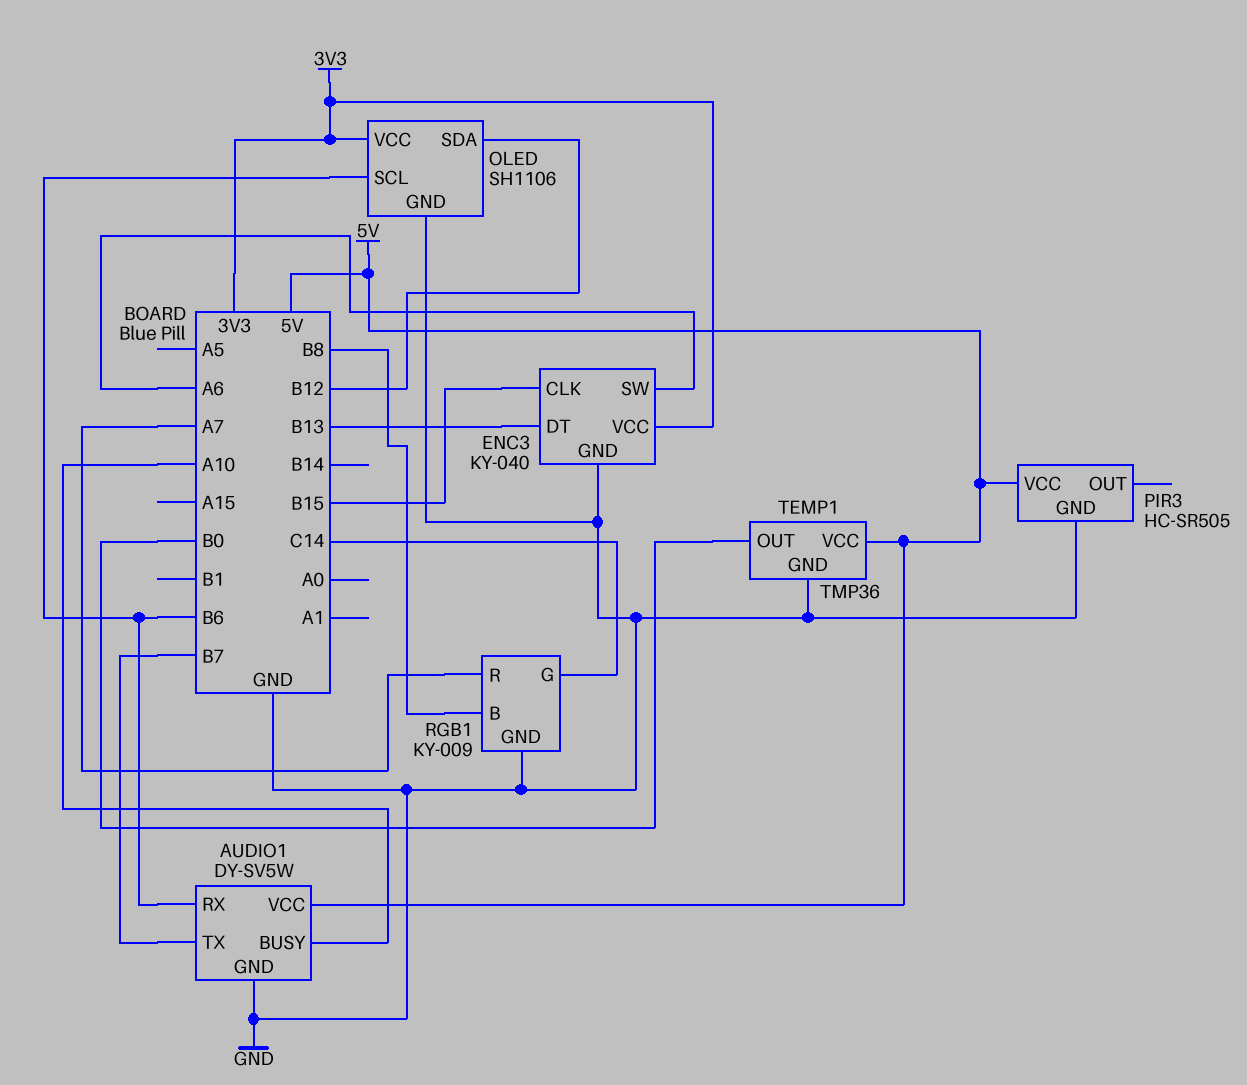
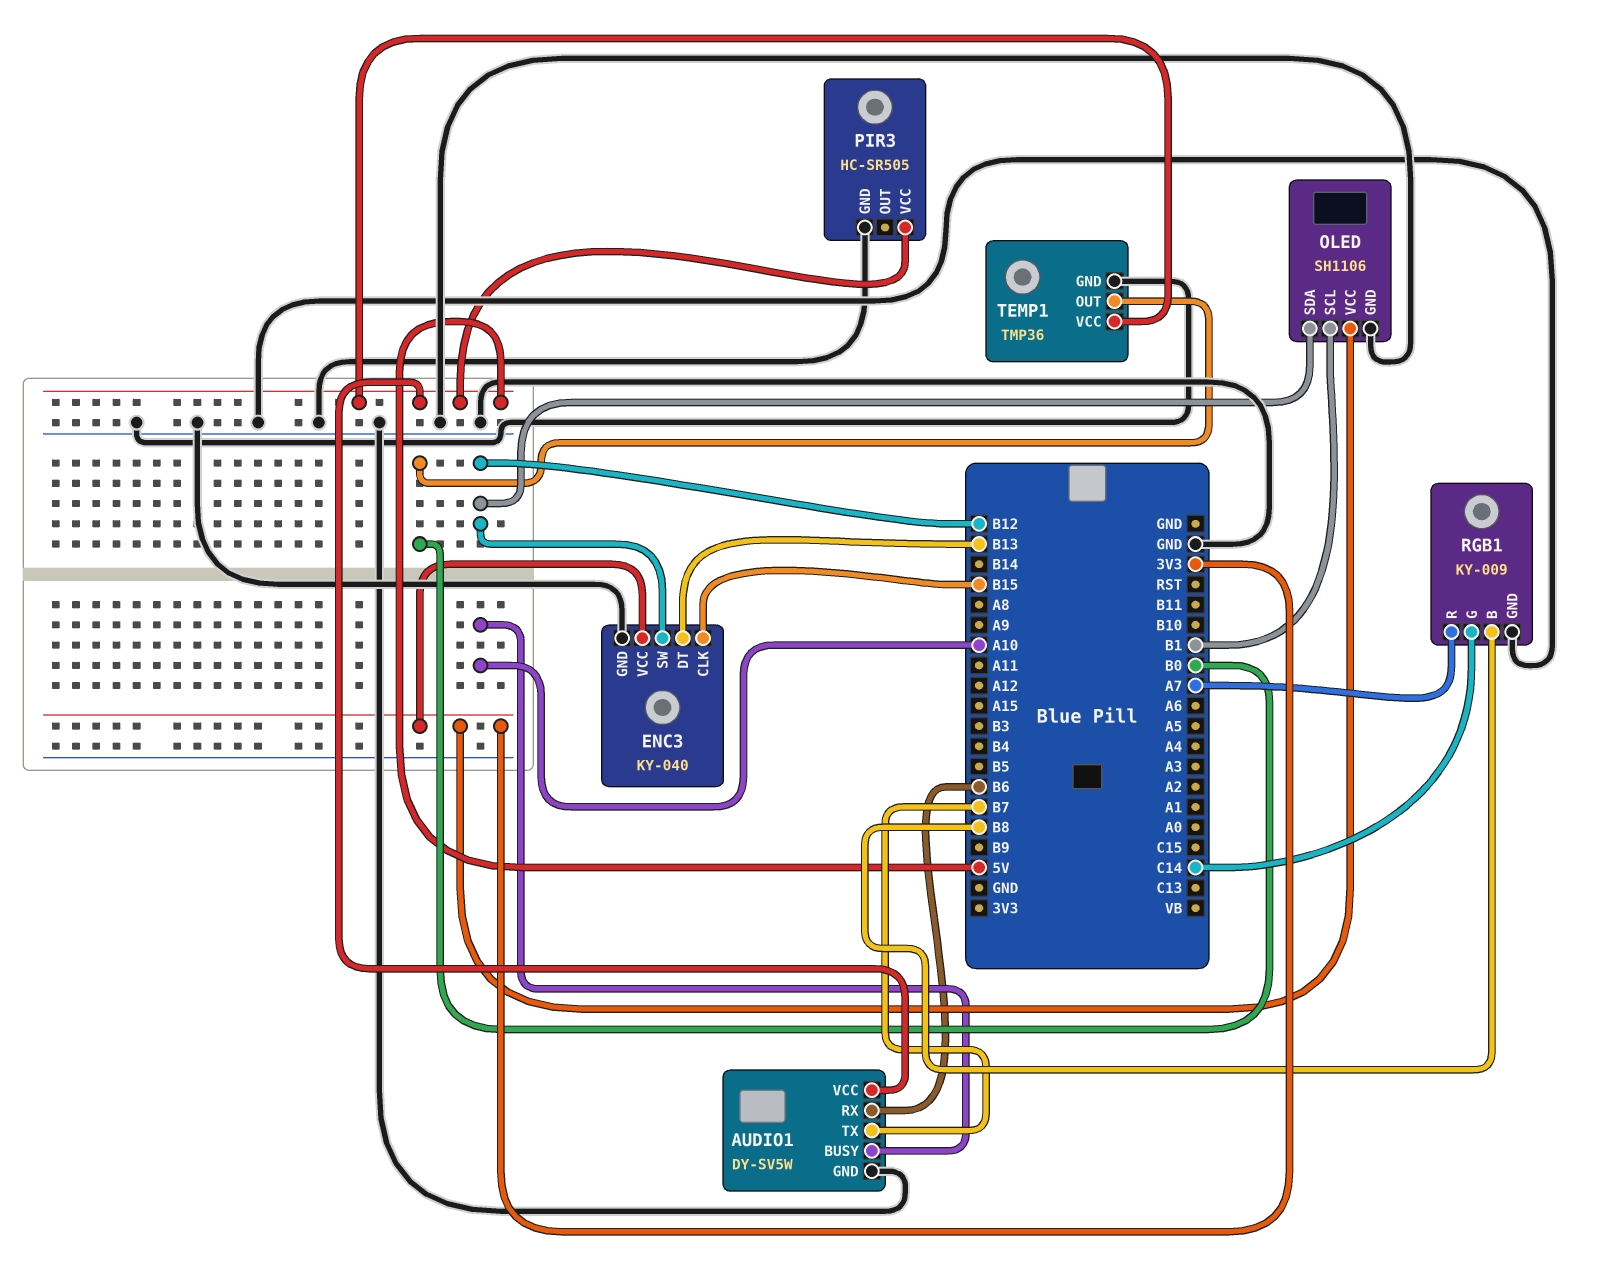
ENC3 pin SW: A6 -> B12
OLED pin SCL: B6 -> B1

